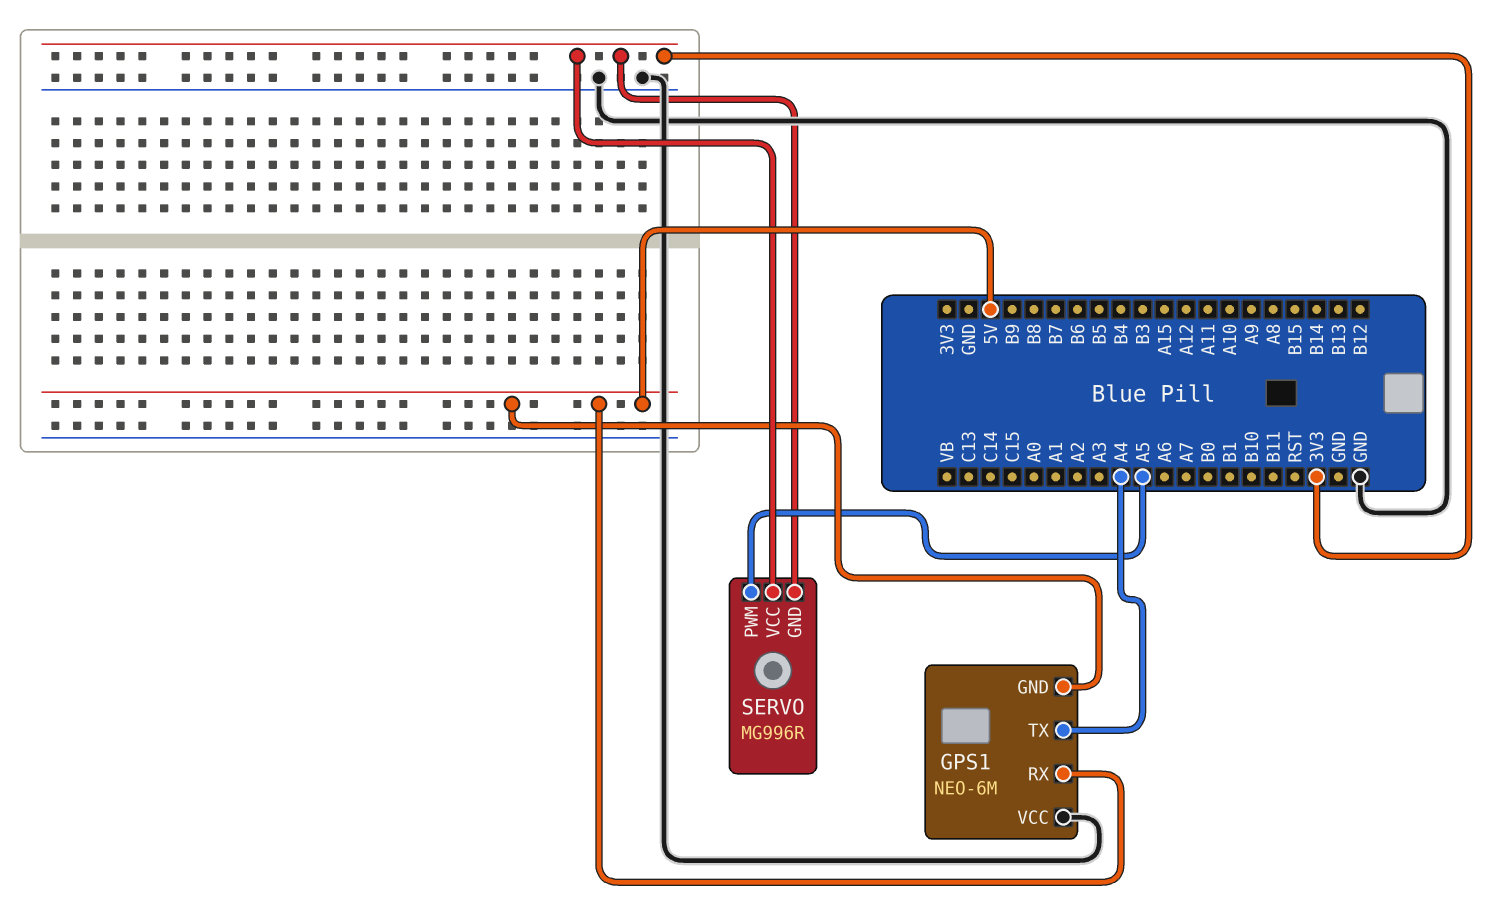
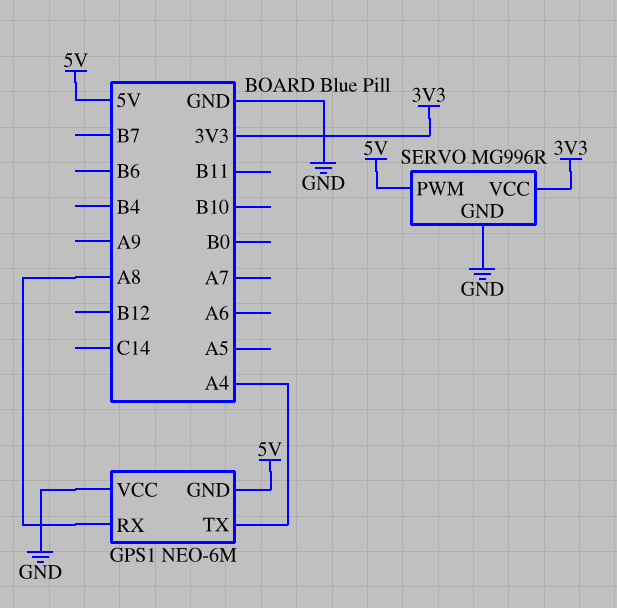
GPS1 pin RX: 5V -> A8
SERVO pin GND: 3V3 -> GND
SERVO pin PWM: A5 -> 5V

